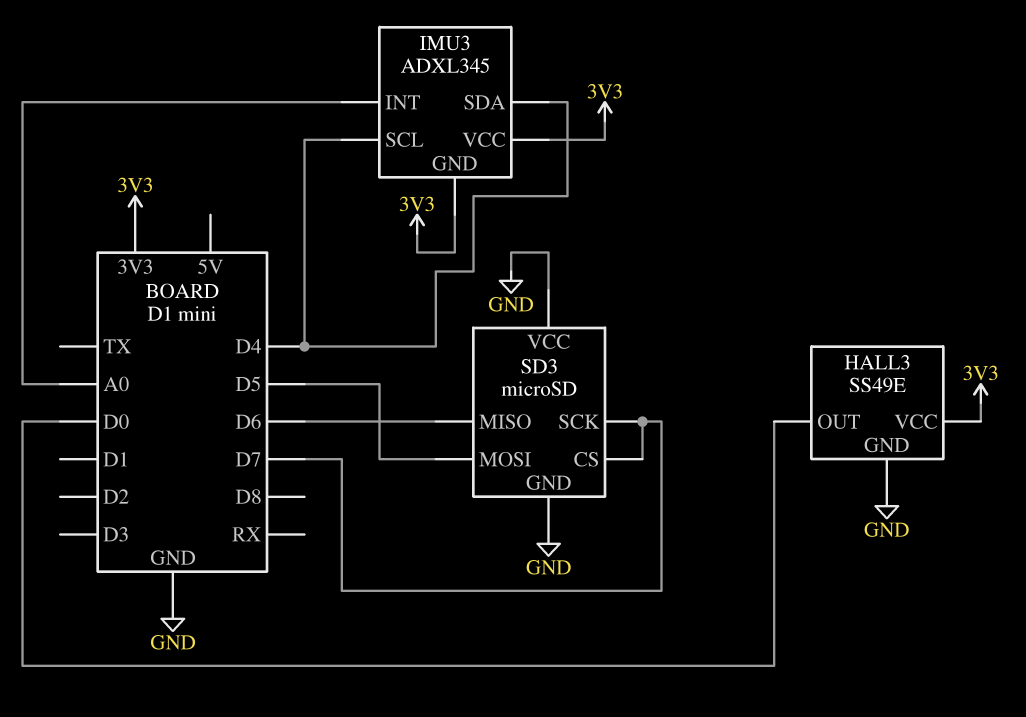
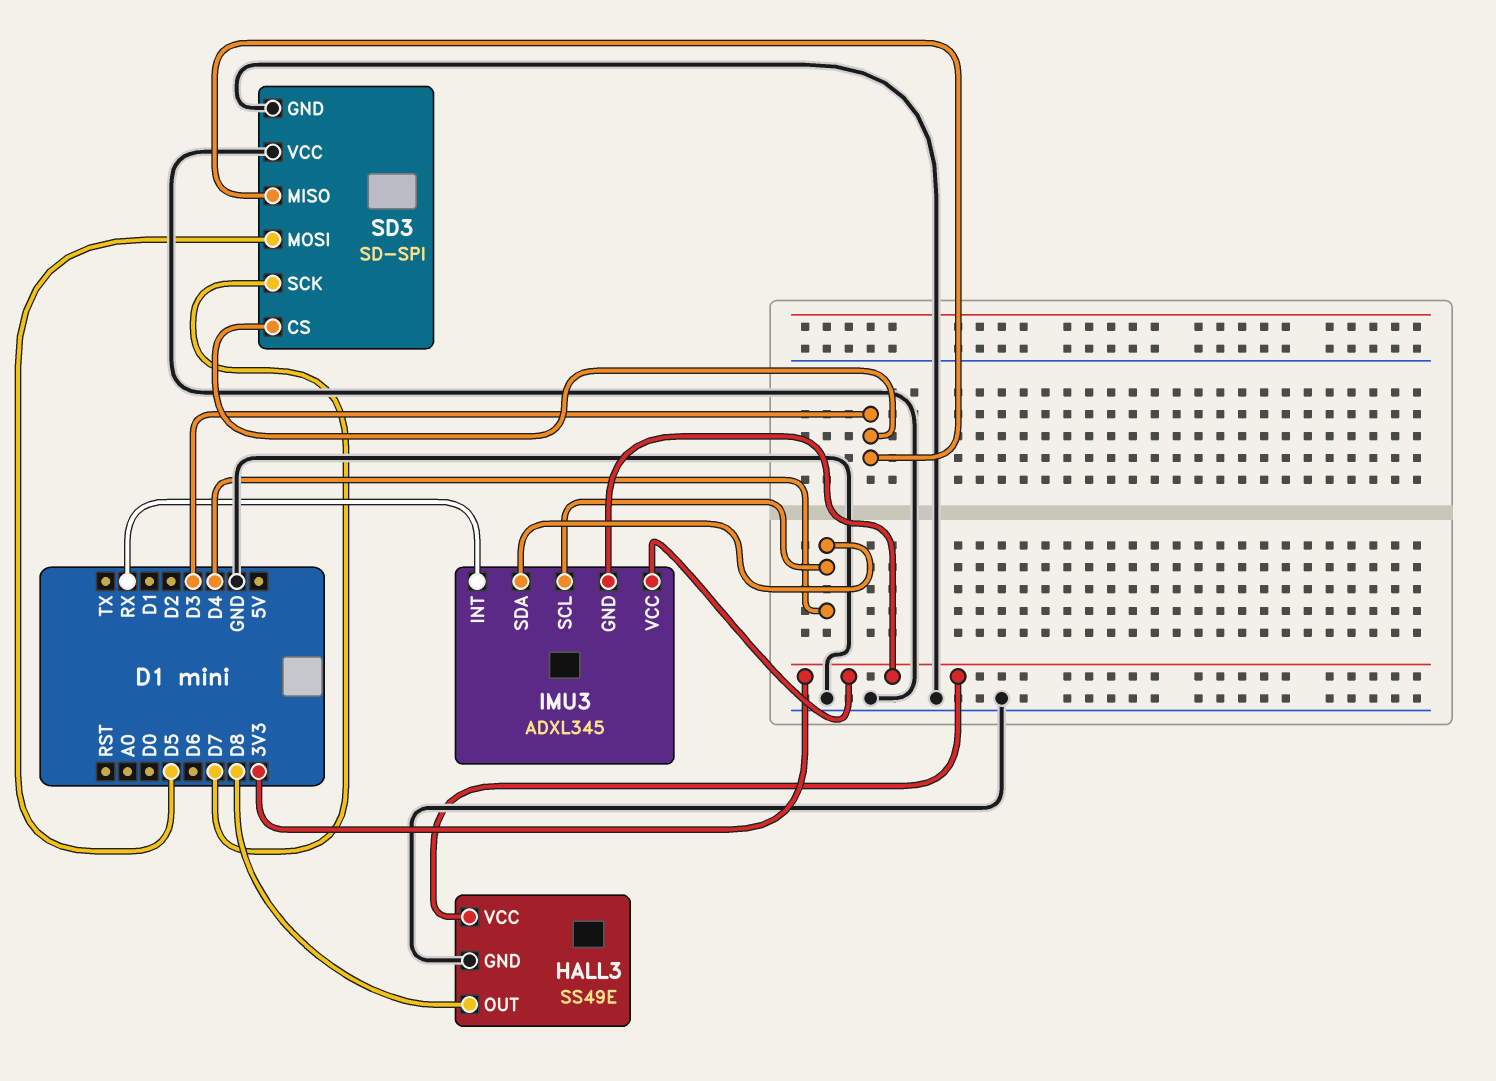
HALL3 pin OUT: D0 -> D8
IMU3 pin INT: A0 -> RX
SD3: microSD -> SD-SPI
SD3 pin CS: D7 -> D3
SD3 pin MISO: D6 -> D3

